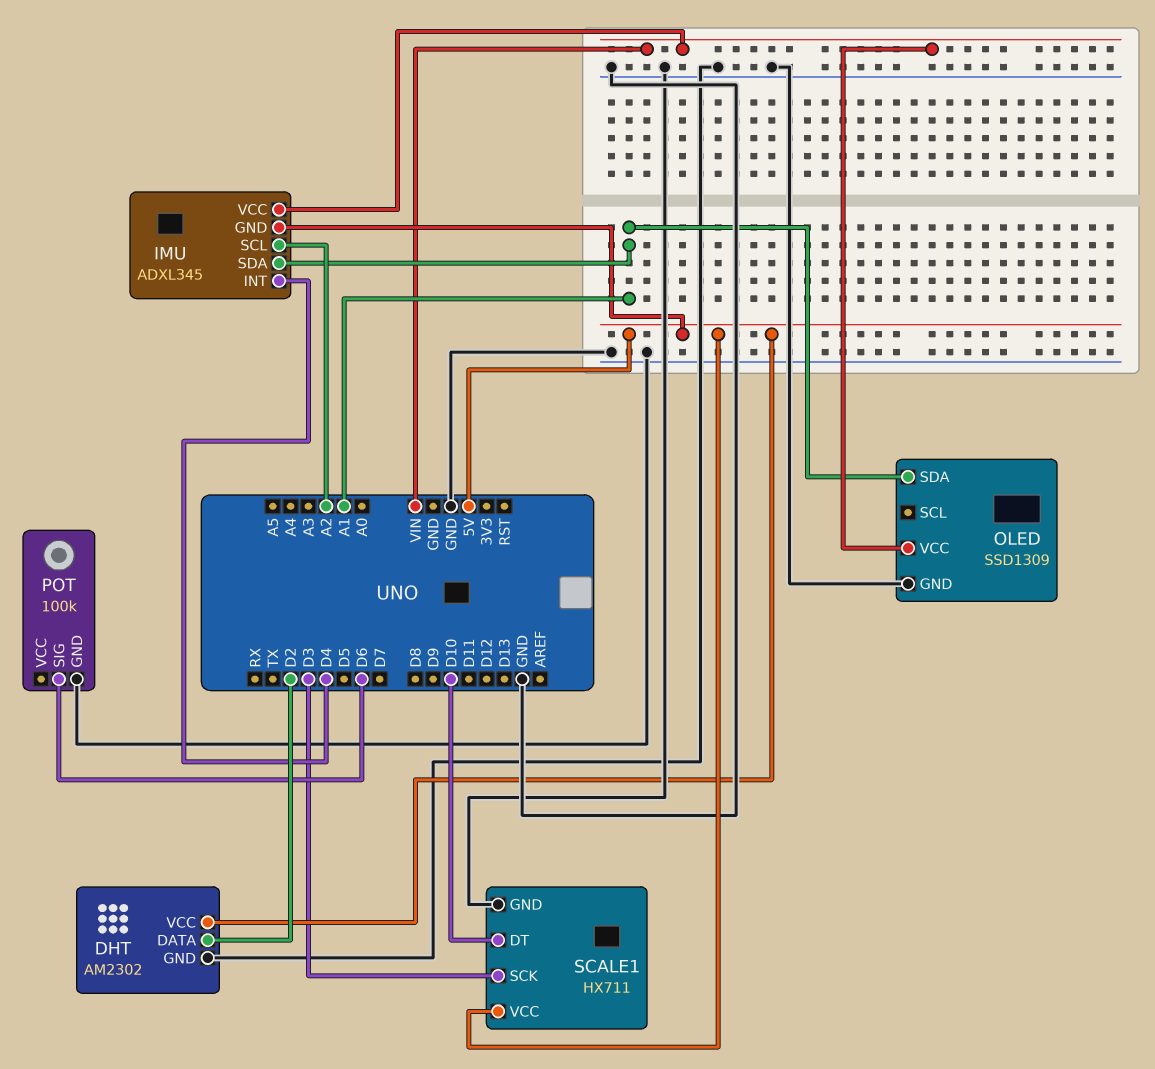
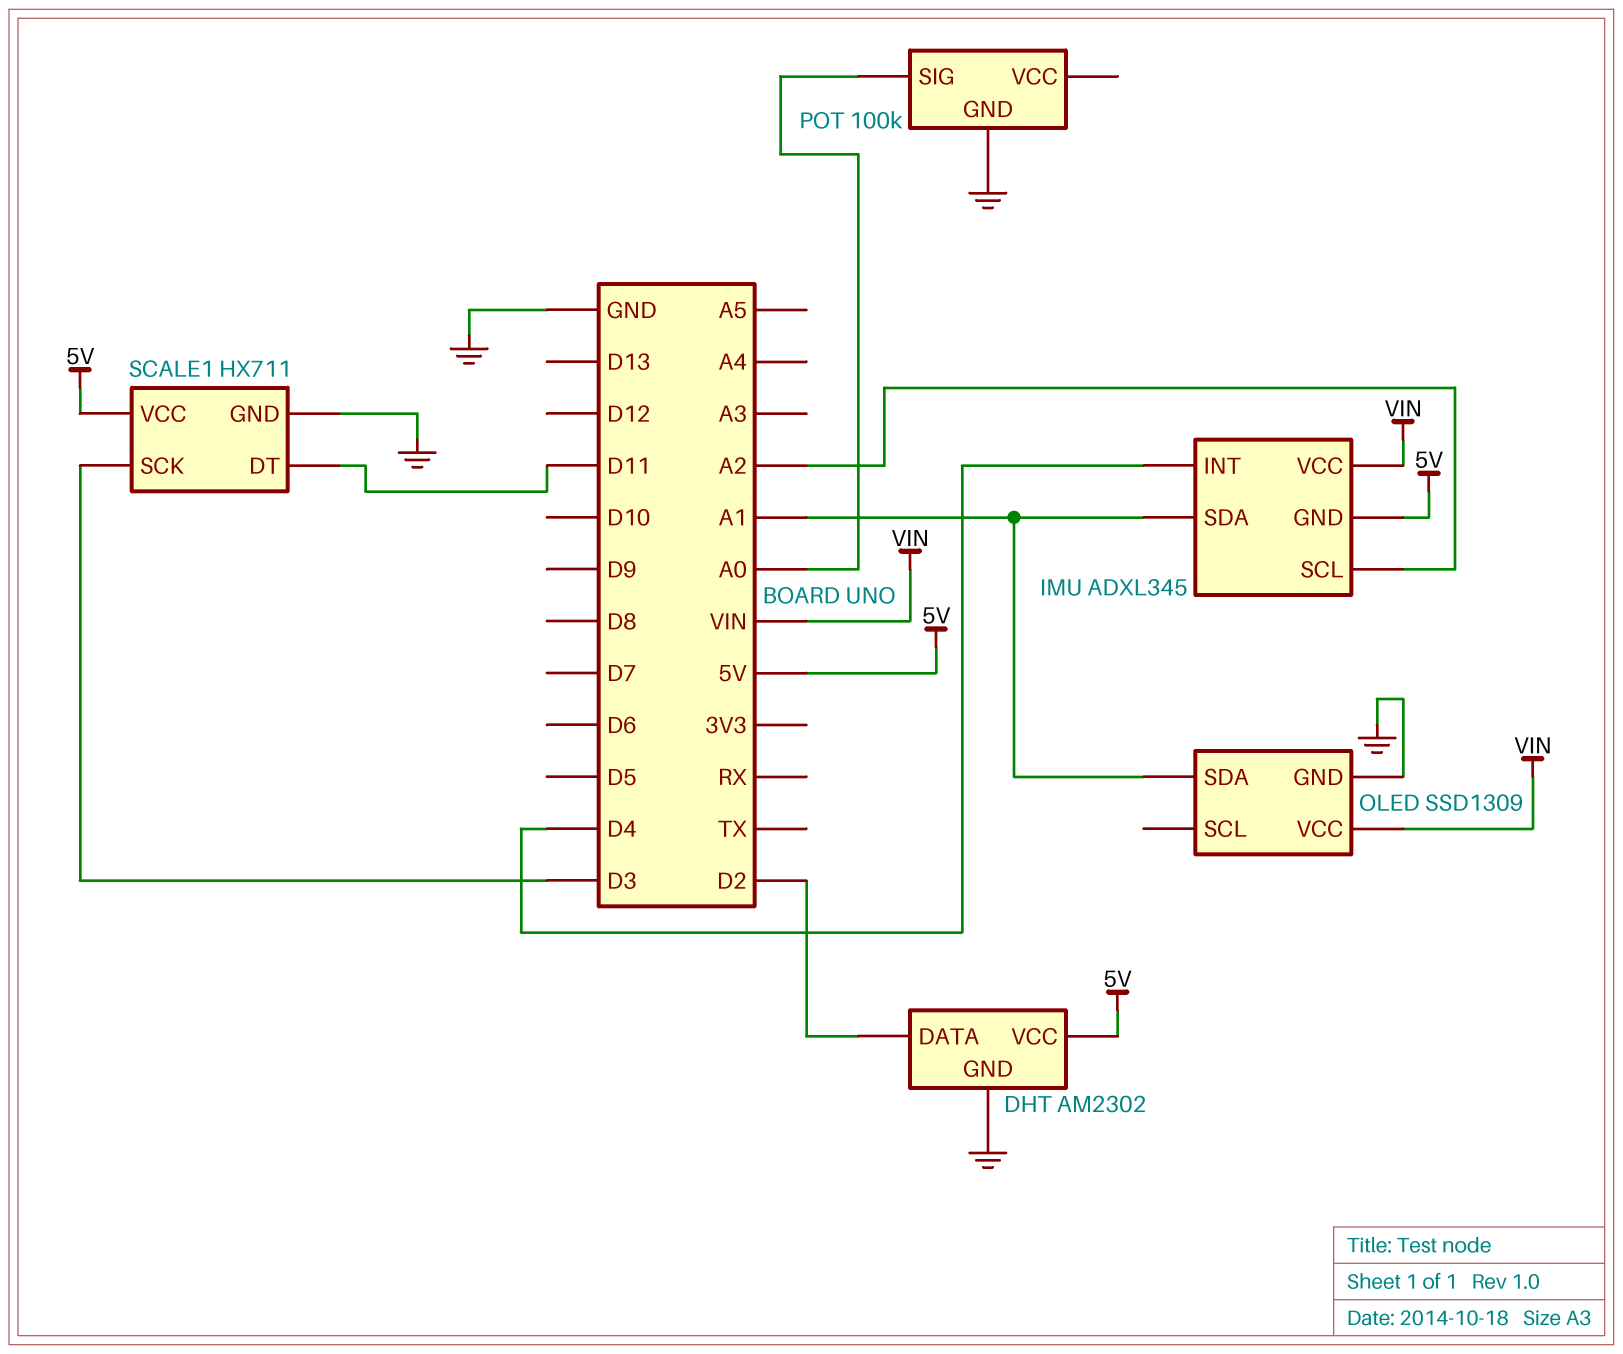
POT pin SIG: D6 -> A0
SCALE1 pin DT: D10 -> D11

